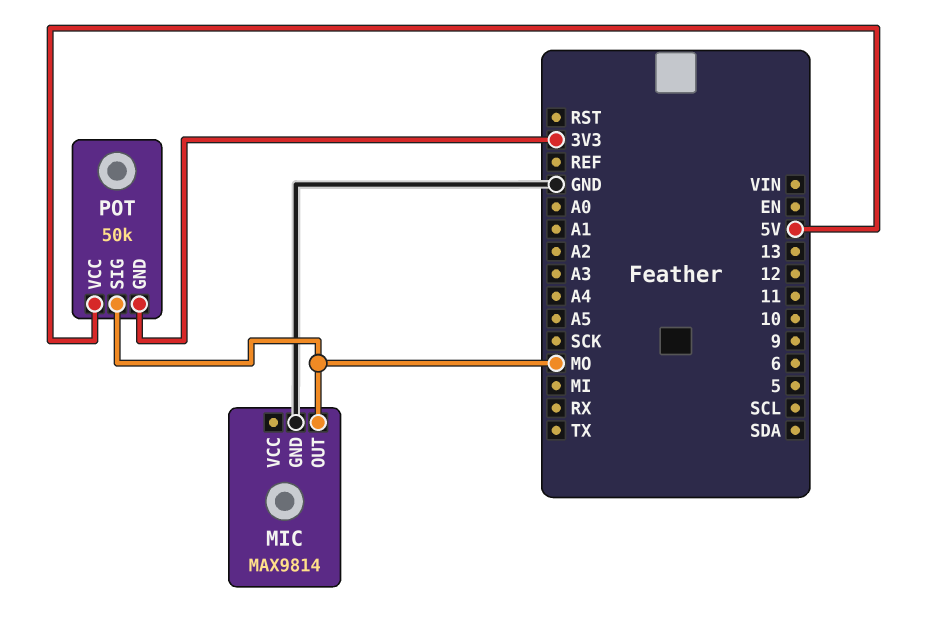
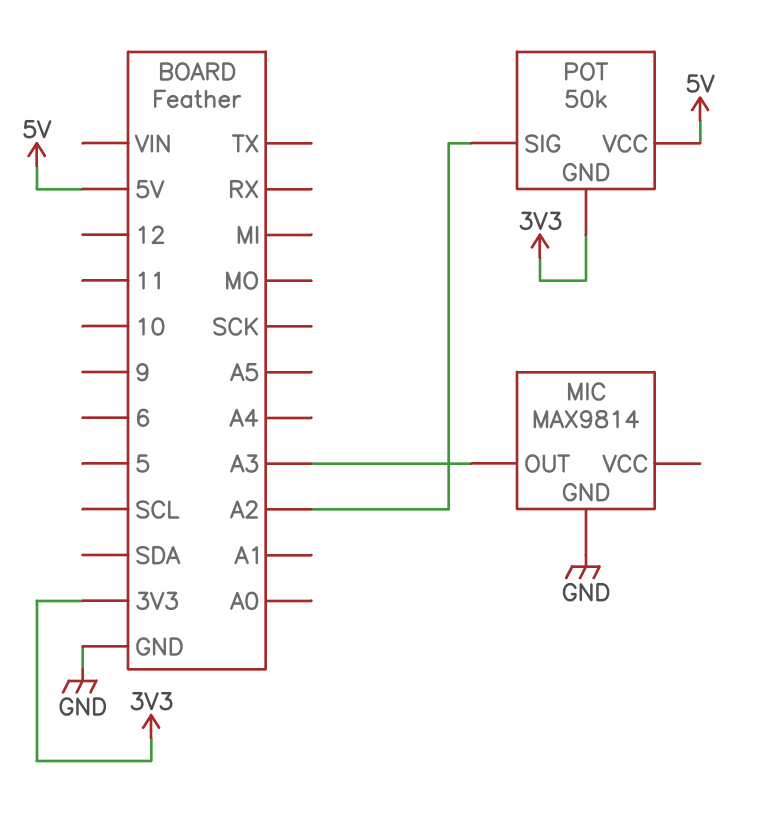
MIC pin OUT: MO -> A3
POT pin SIG: MO -> A2

